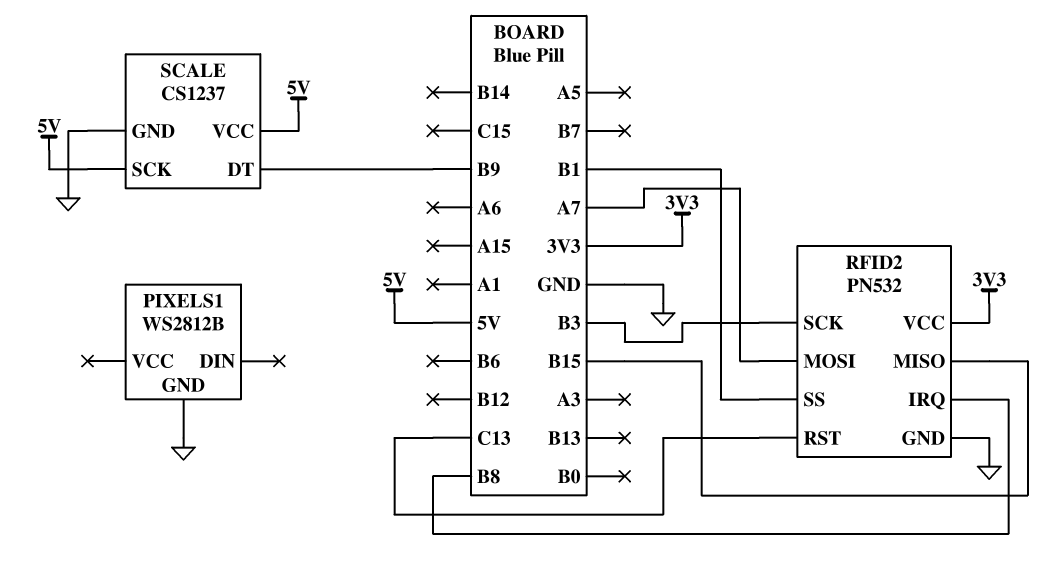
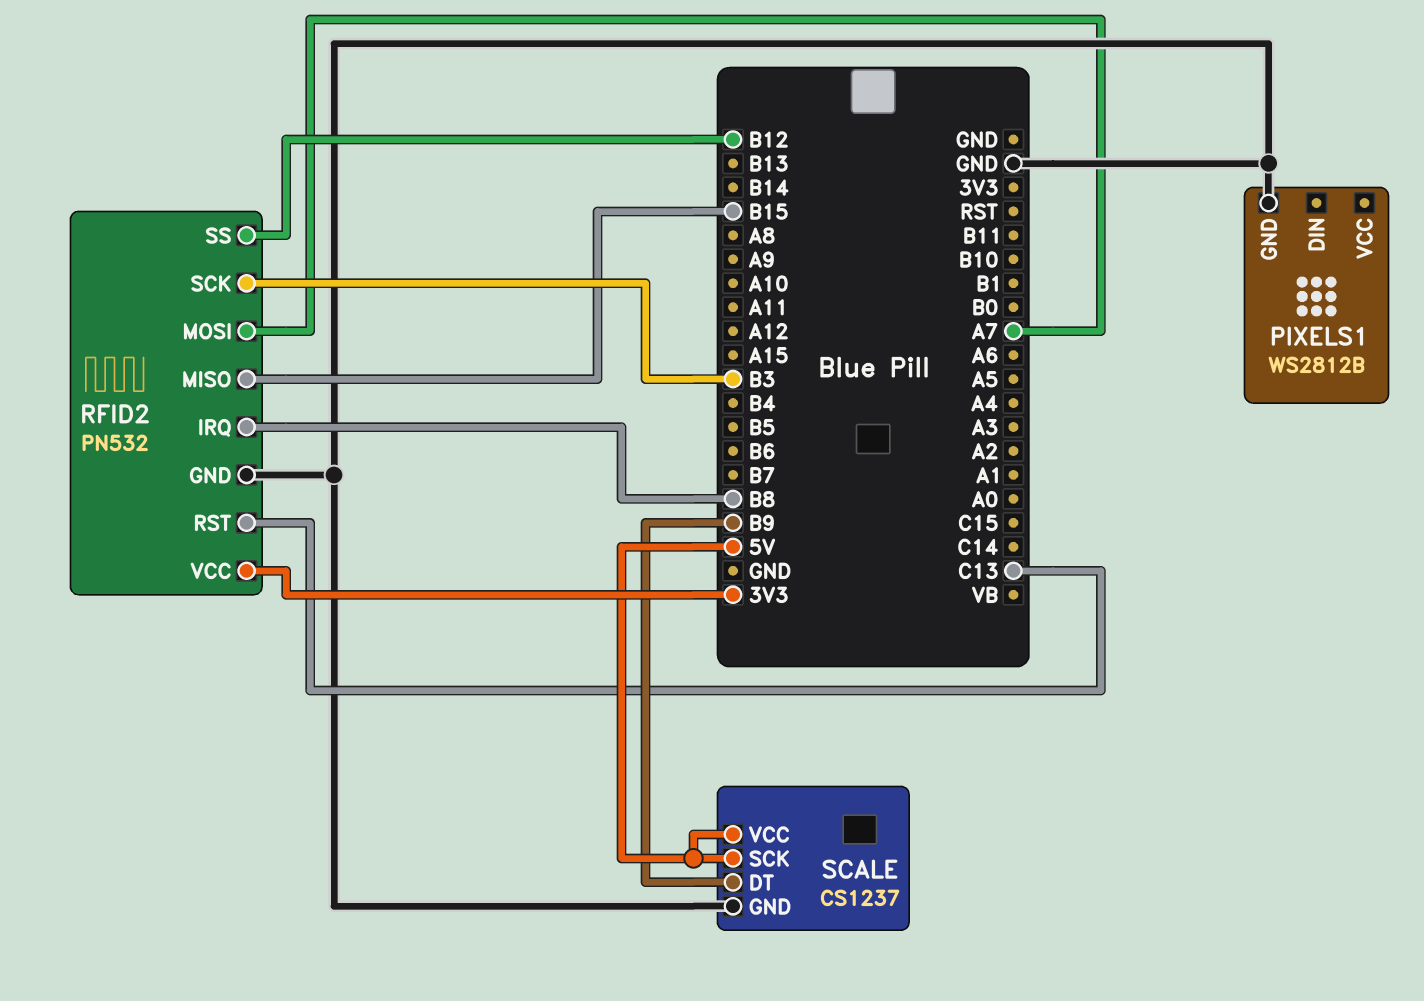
RFID2 pin SS: B1 -> B12

